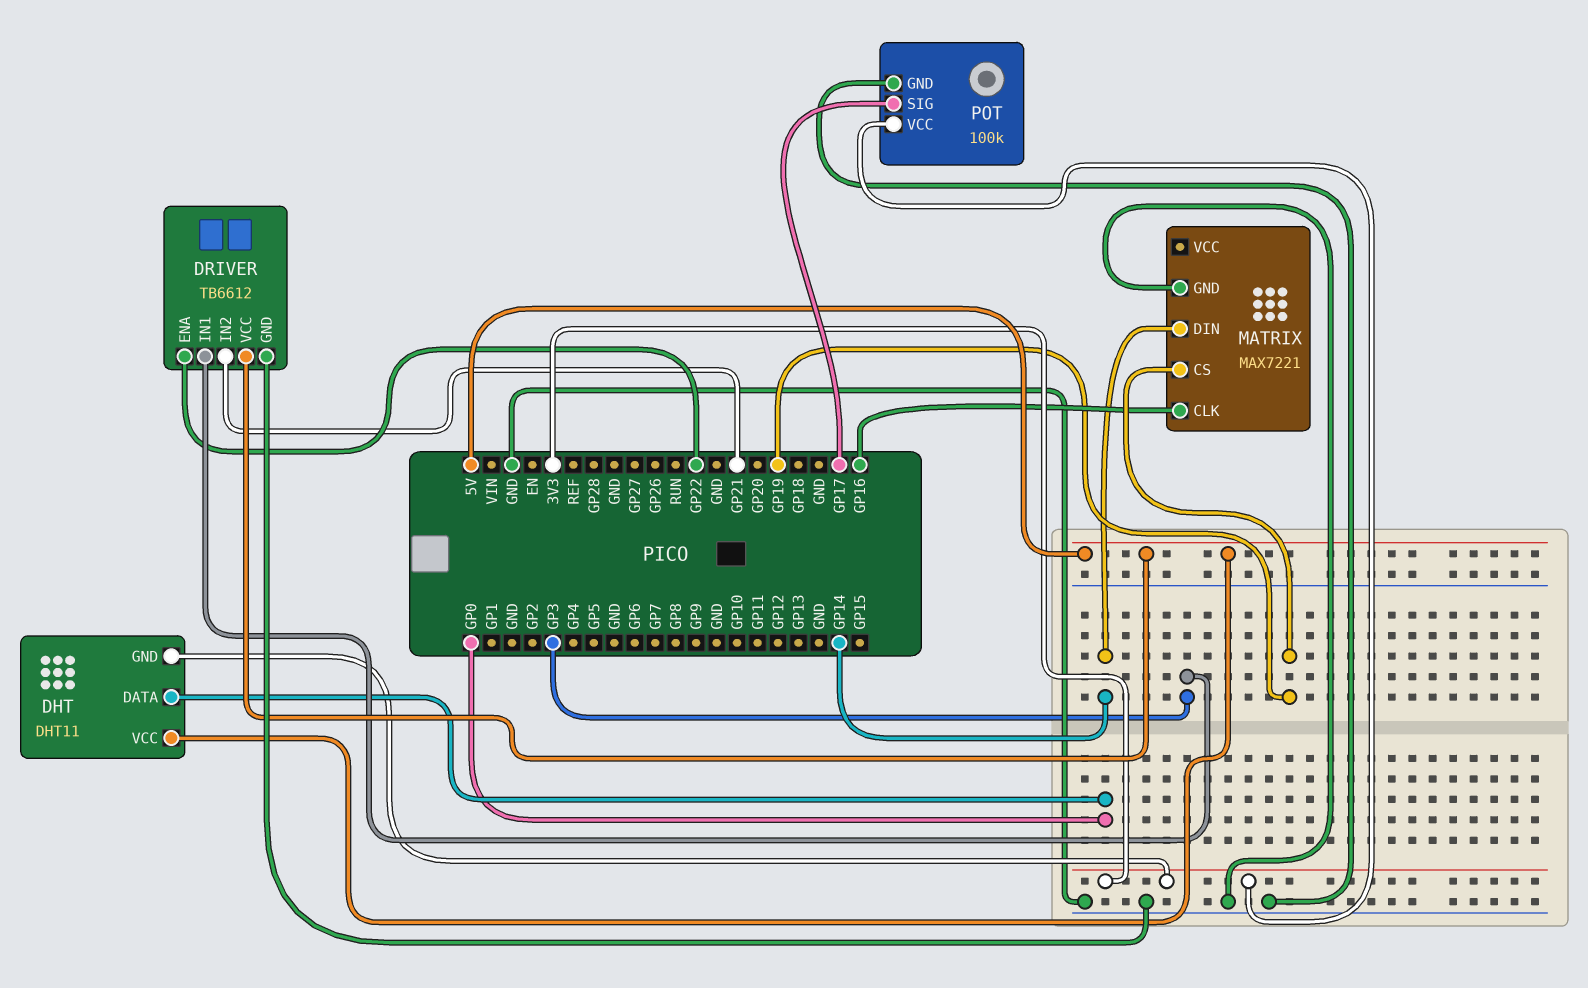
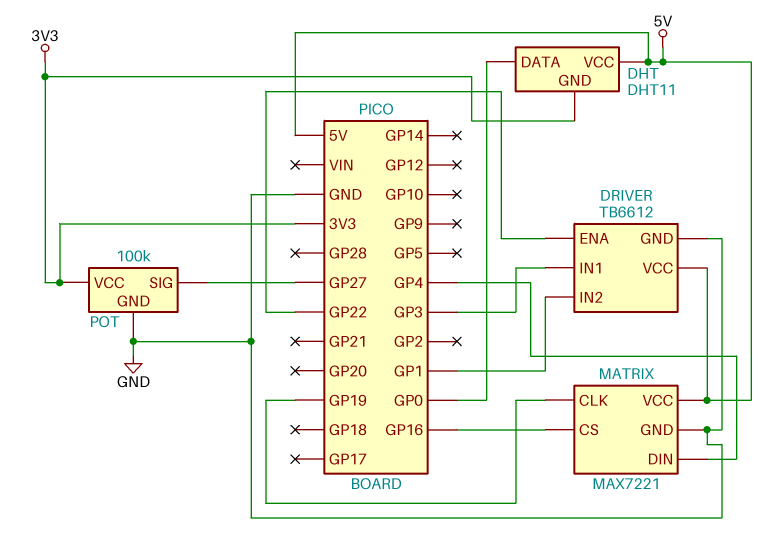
DRIVER pin IN2: GP21 -> GP1
MATRIX pin CLK: GP16 -> GP19
MATRIX pin CS: GP19 -> GP16
MATRIX pin DIN: GP14 -> GP4
MATRIX pin VCC: none -> 5V
POT pin SIG: GP17 -> GP27

